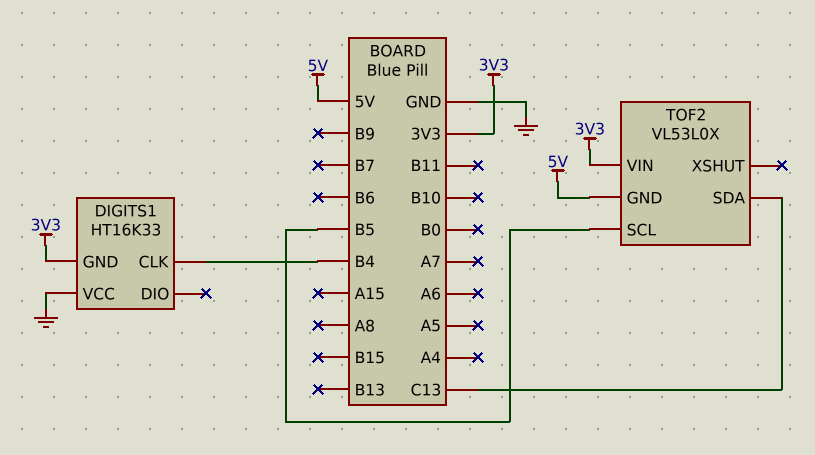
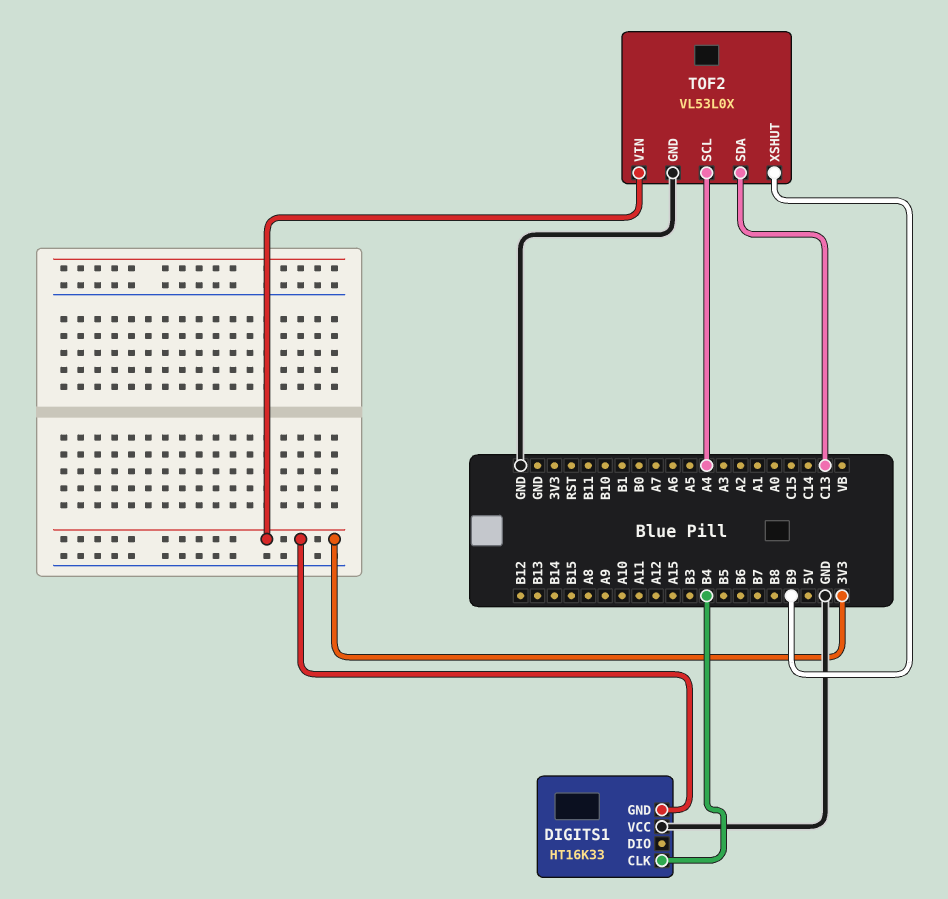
TOF2 pin GND: 5V -> GND
TOF2 pin SCL: B5 -> A4
TOF2 pin XSHUT: none -> B9

